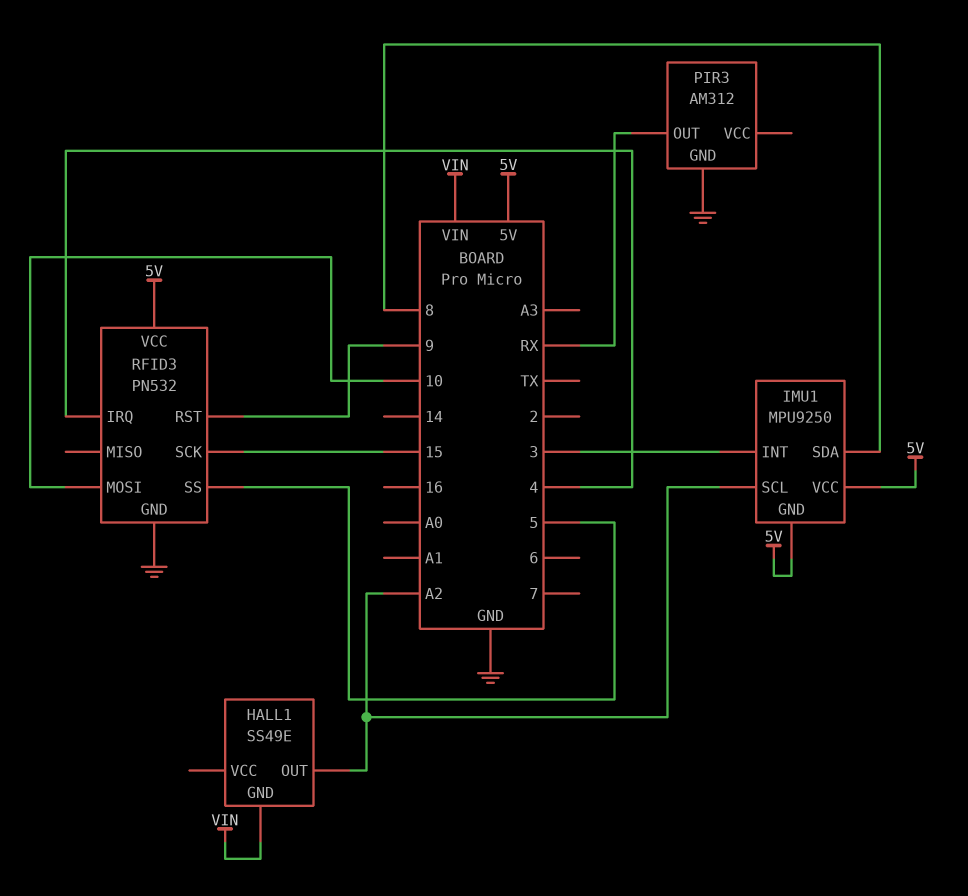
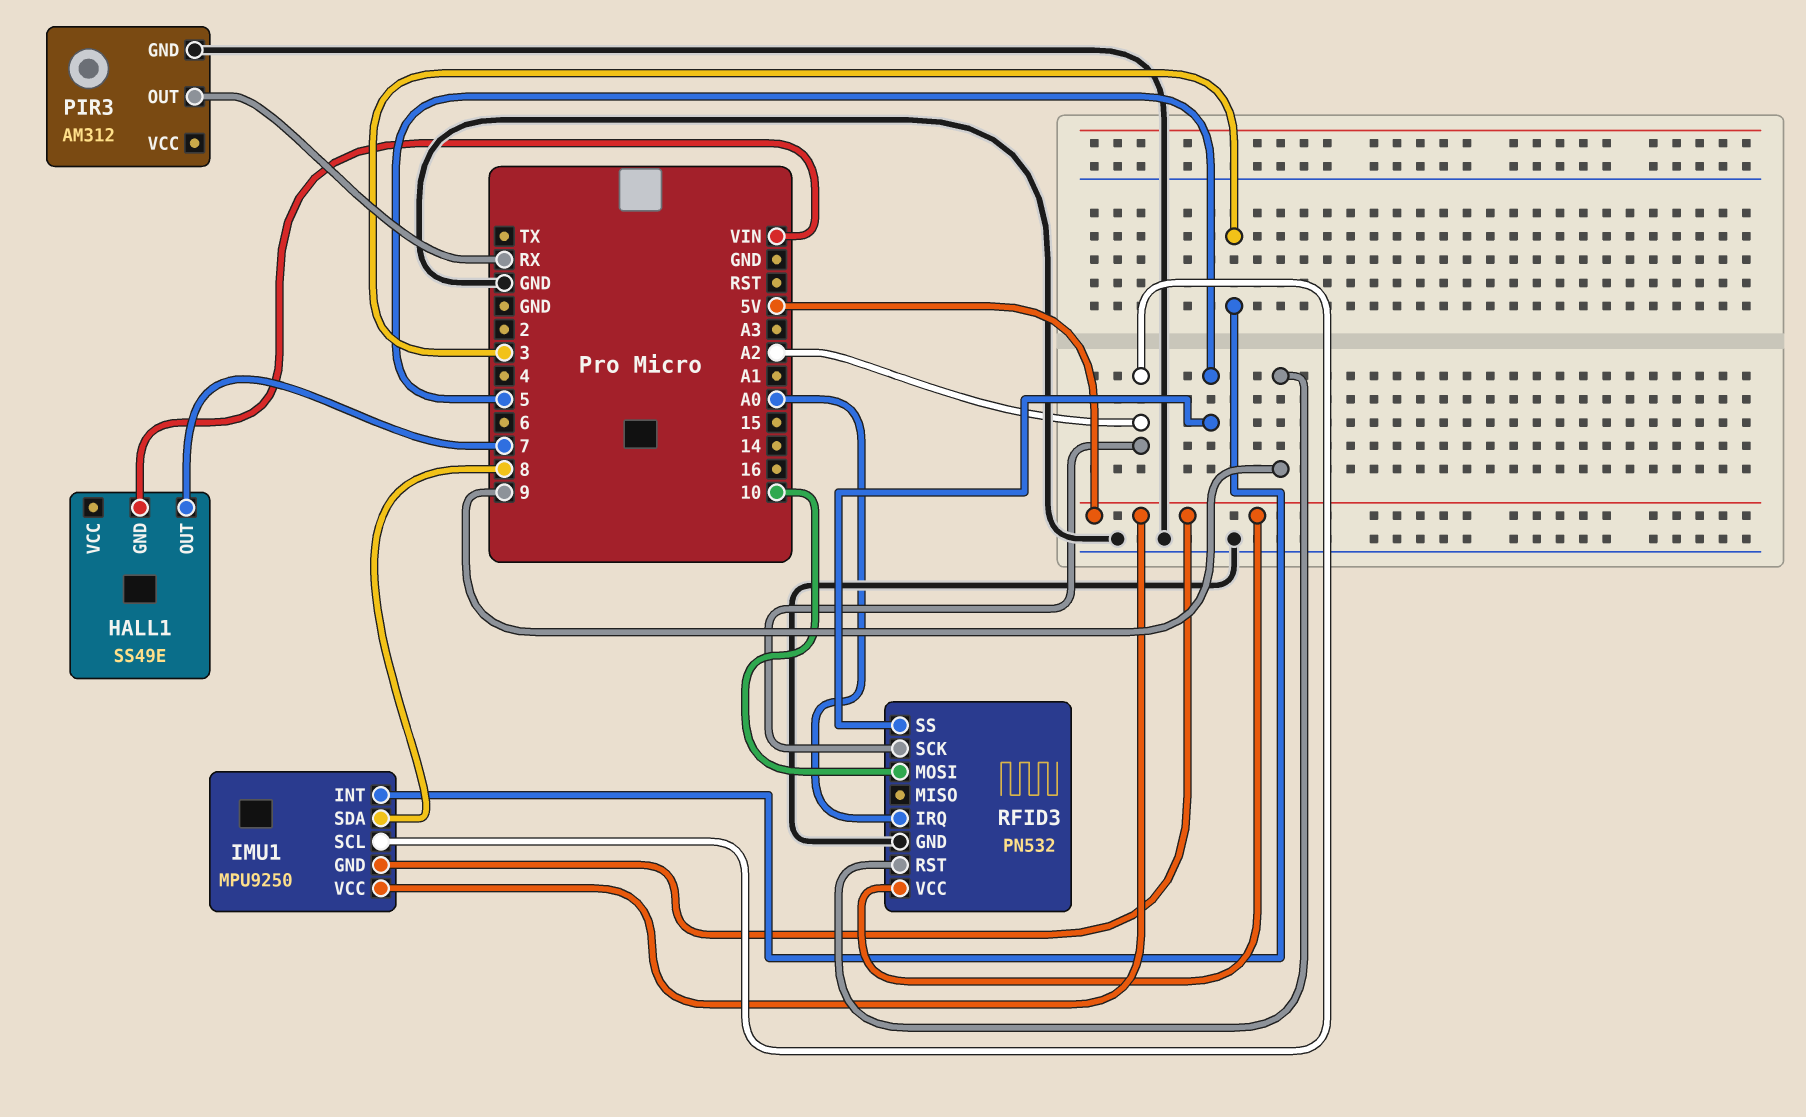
HALL1 pin OUT: A2 -> 7
RFID3 pin IRQ: 4 -> A0
RFID3 pin SCK: 15 -> A2

